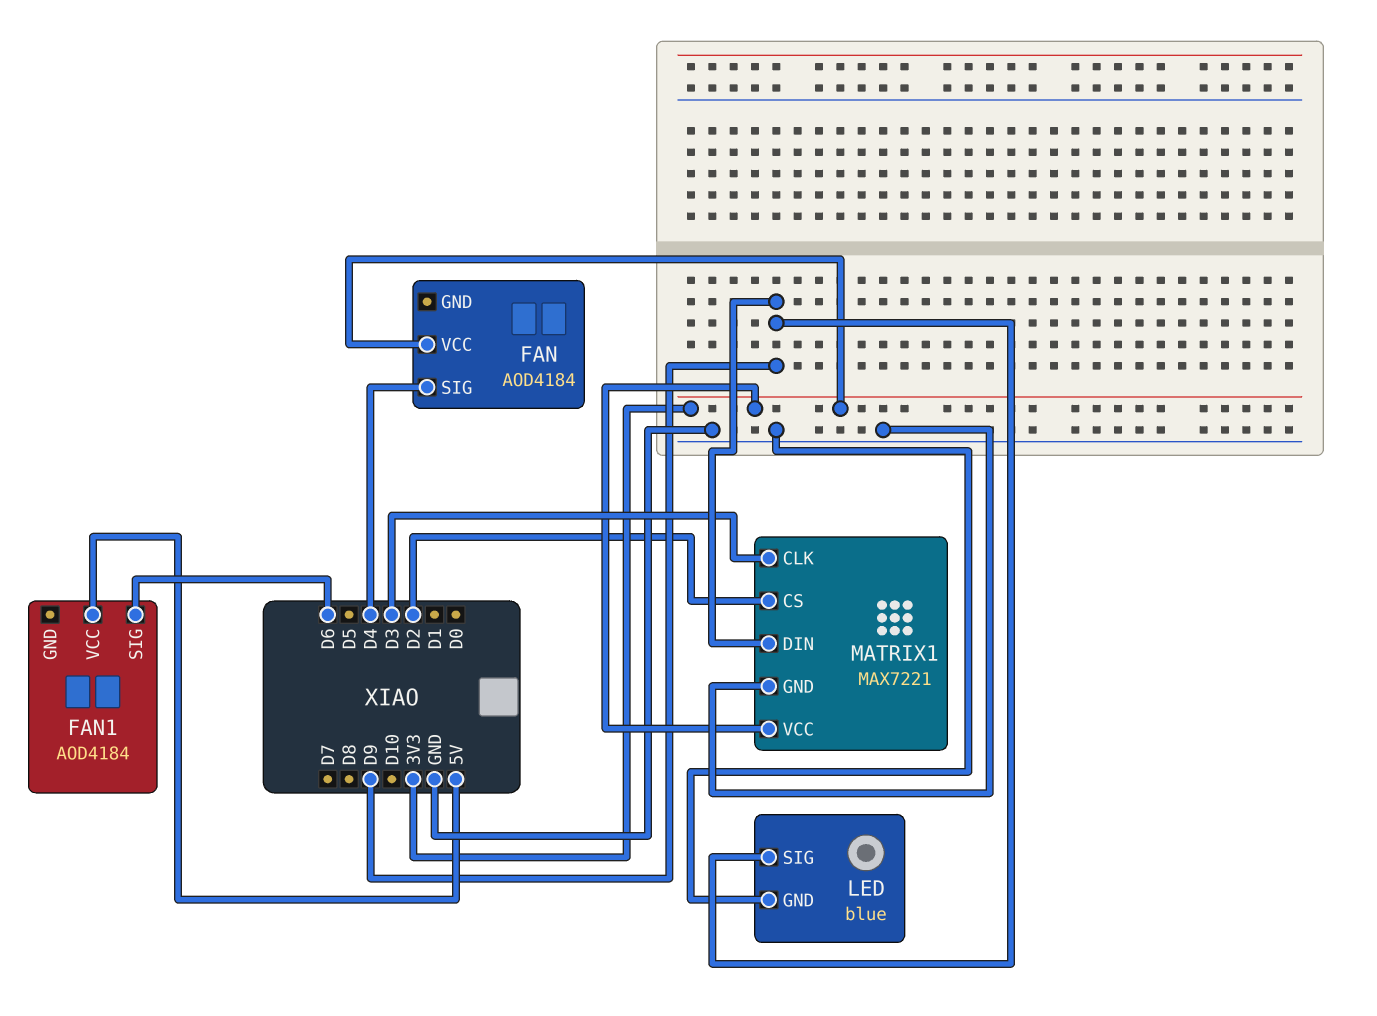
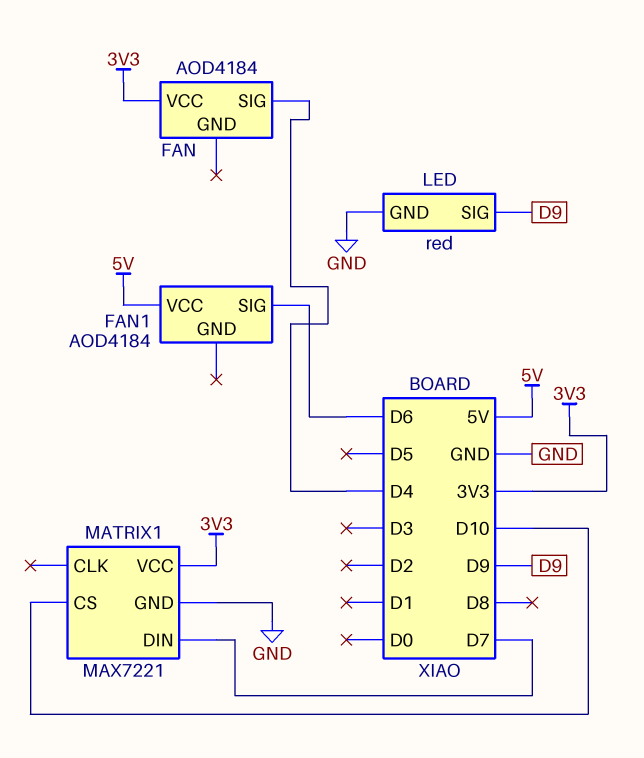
LED: blue -> red
MATRIX1 pin CLK: D3 -> none
MATRIX1 pin CS: D2 -> D10
MATRIX1 pin DIN: D9 -> D7

